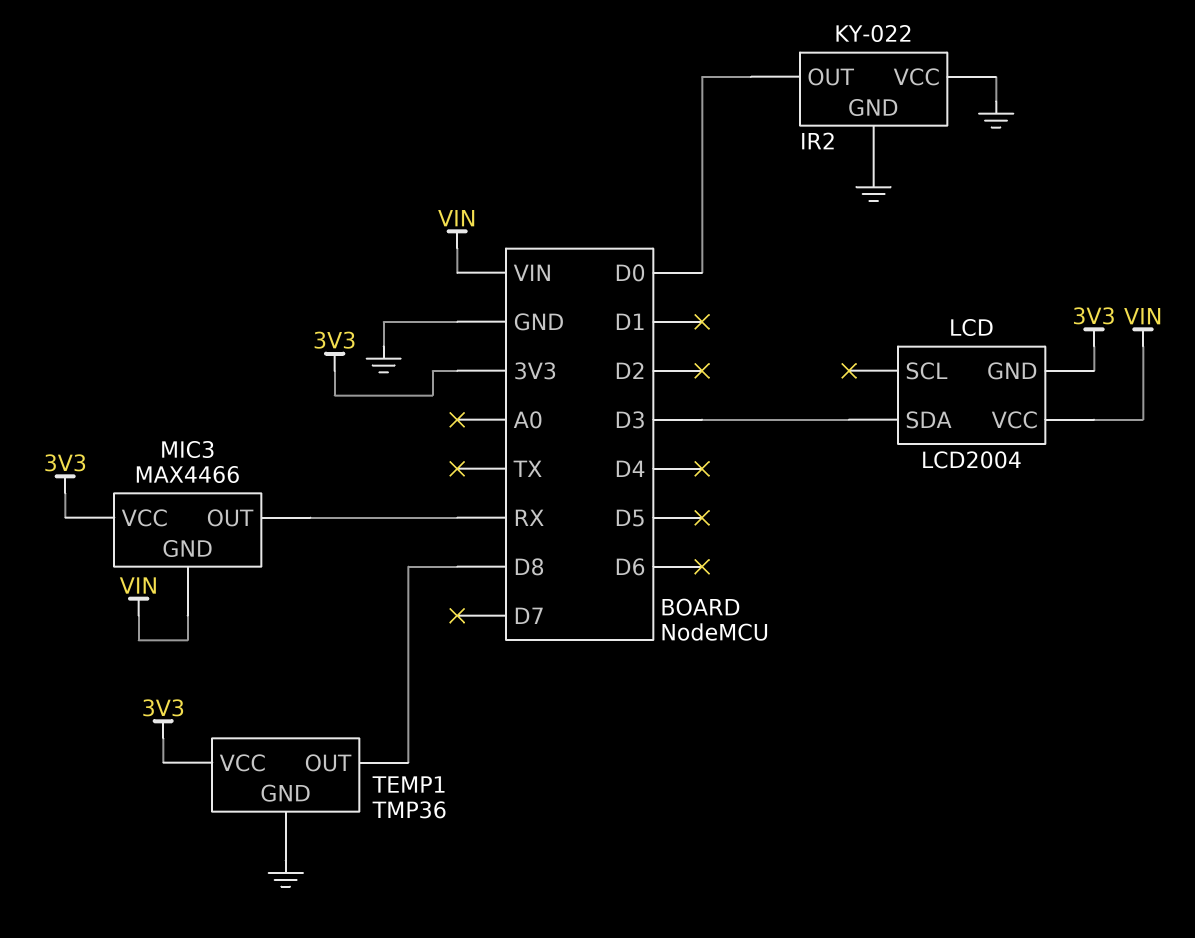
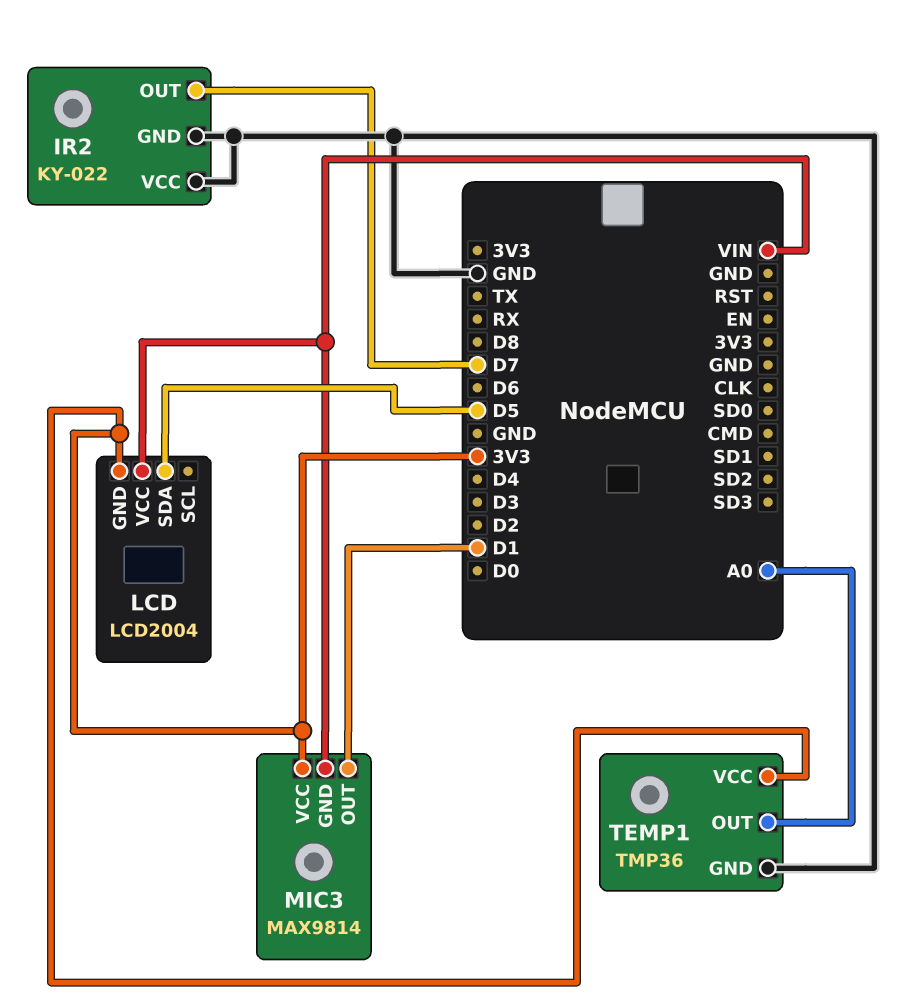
IR2 pin OUT: D0 -> D7
LCD pin SDA: D3 -> D5
MIC3: MAX4466 -> MAX9814
MIC3 pin OUT: RX -> D1
TEMP1 pin OUT: D8 -> A0

